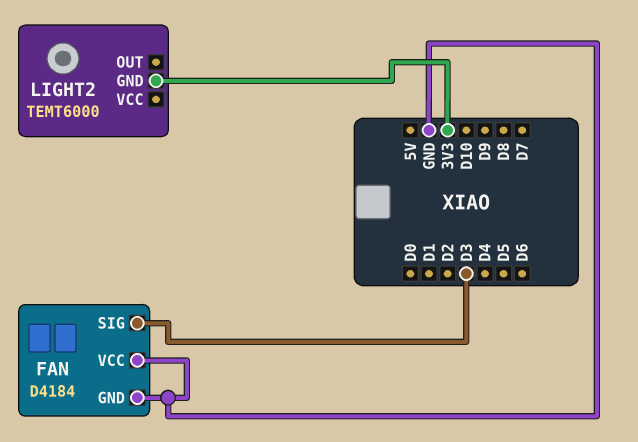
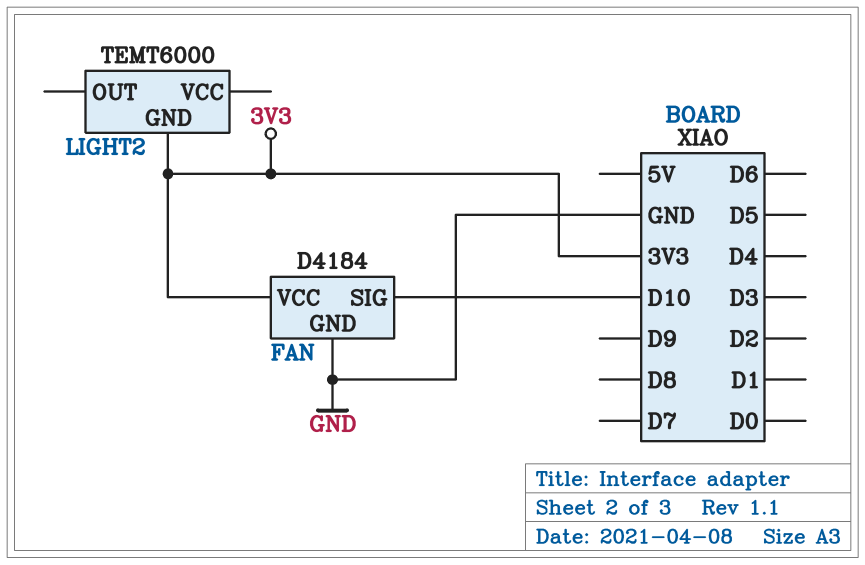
FAN pin SIG: D3 -> D10
FAN pin VCC: GND -> 3V3

